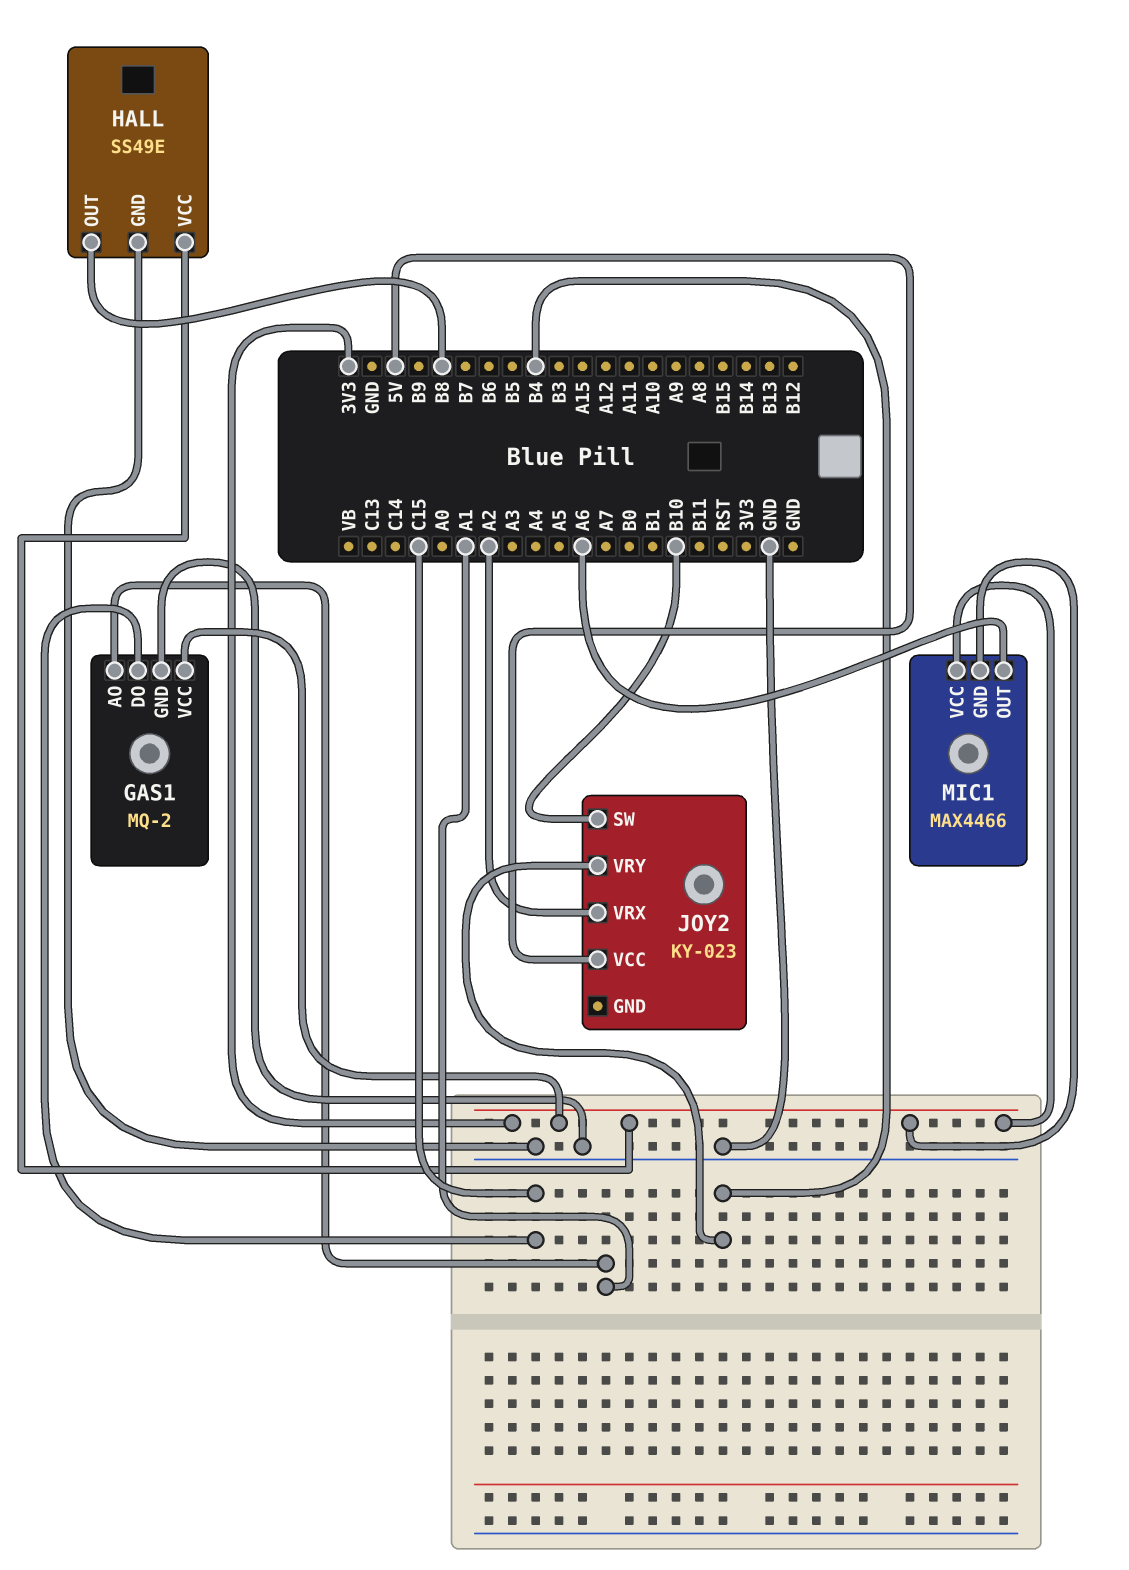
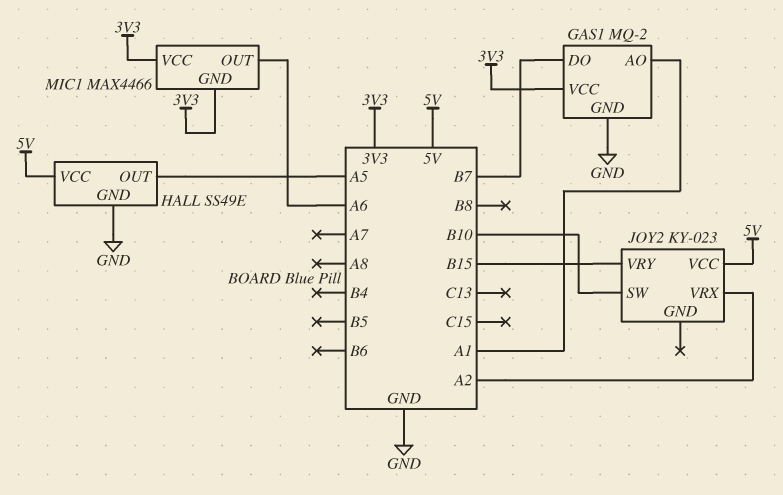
GAS1 pin DO: C15 -> B7
HALL pin OUT: B8 -> A5
HALL pin VCC: 3V3 -> 5V
JOY2 pin VRY: B4 -> B15

